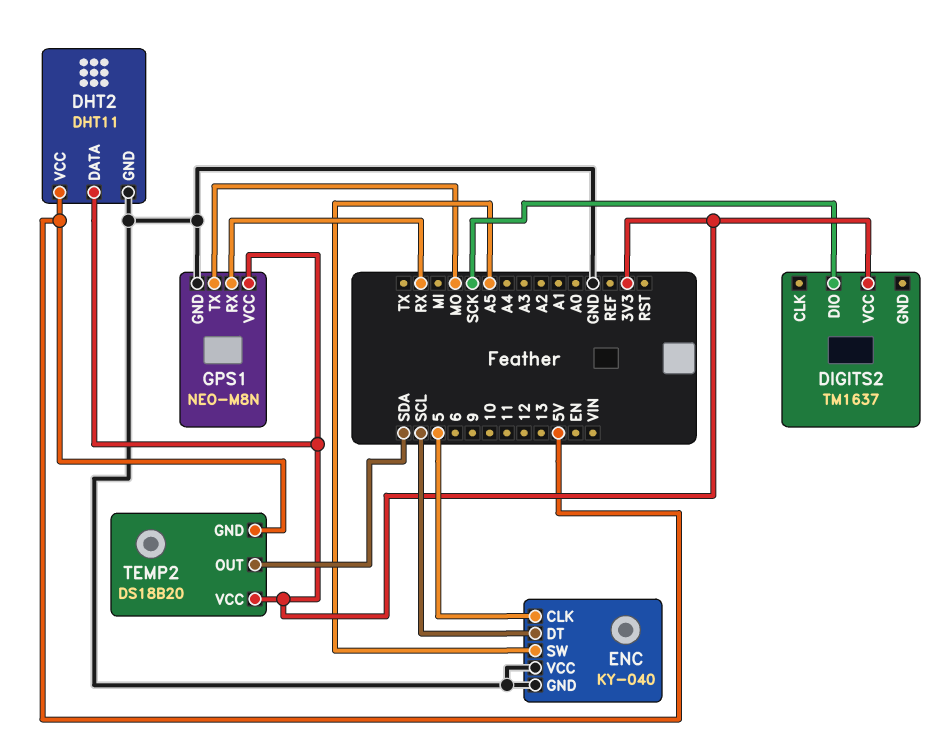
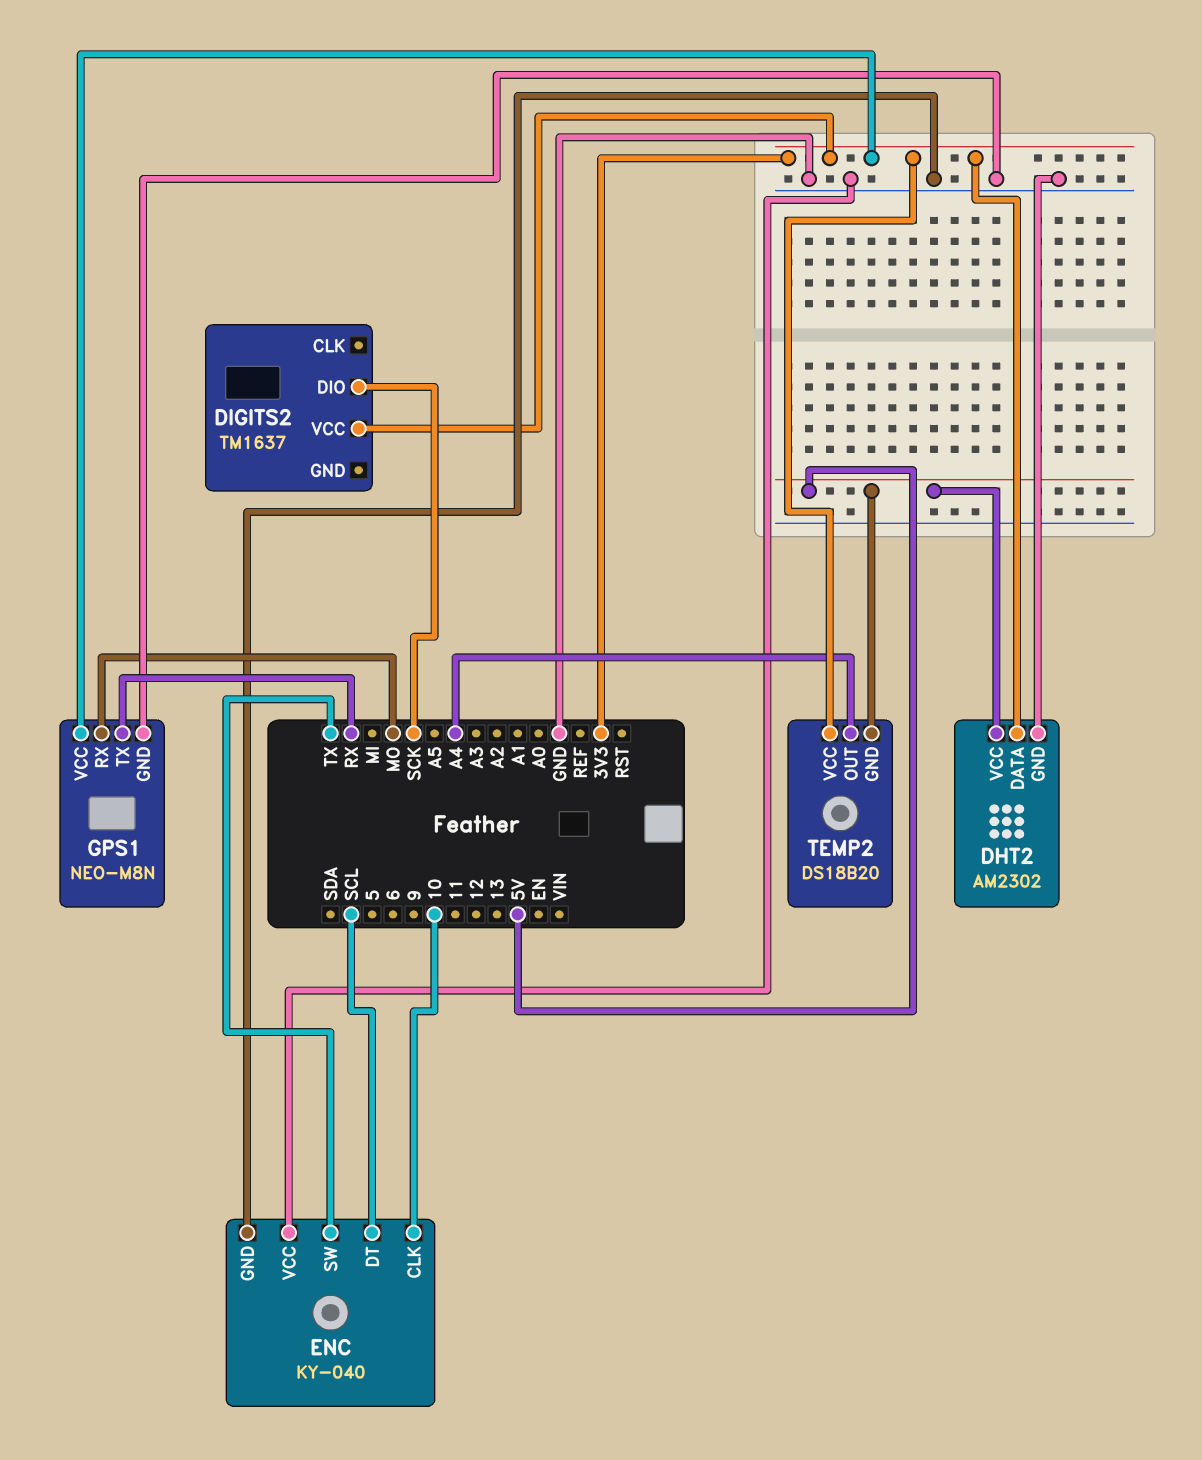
DHT2: DHT11 -> AM2302
ENC pin CLK: 5 -> 10
ENC pin SW: A5 -> TX
GPS1 pin RX: RX -> MO
GPS1 pin TX: MO -> RX
TEMP2 pin OUT: SDA -> A4

